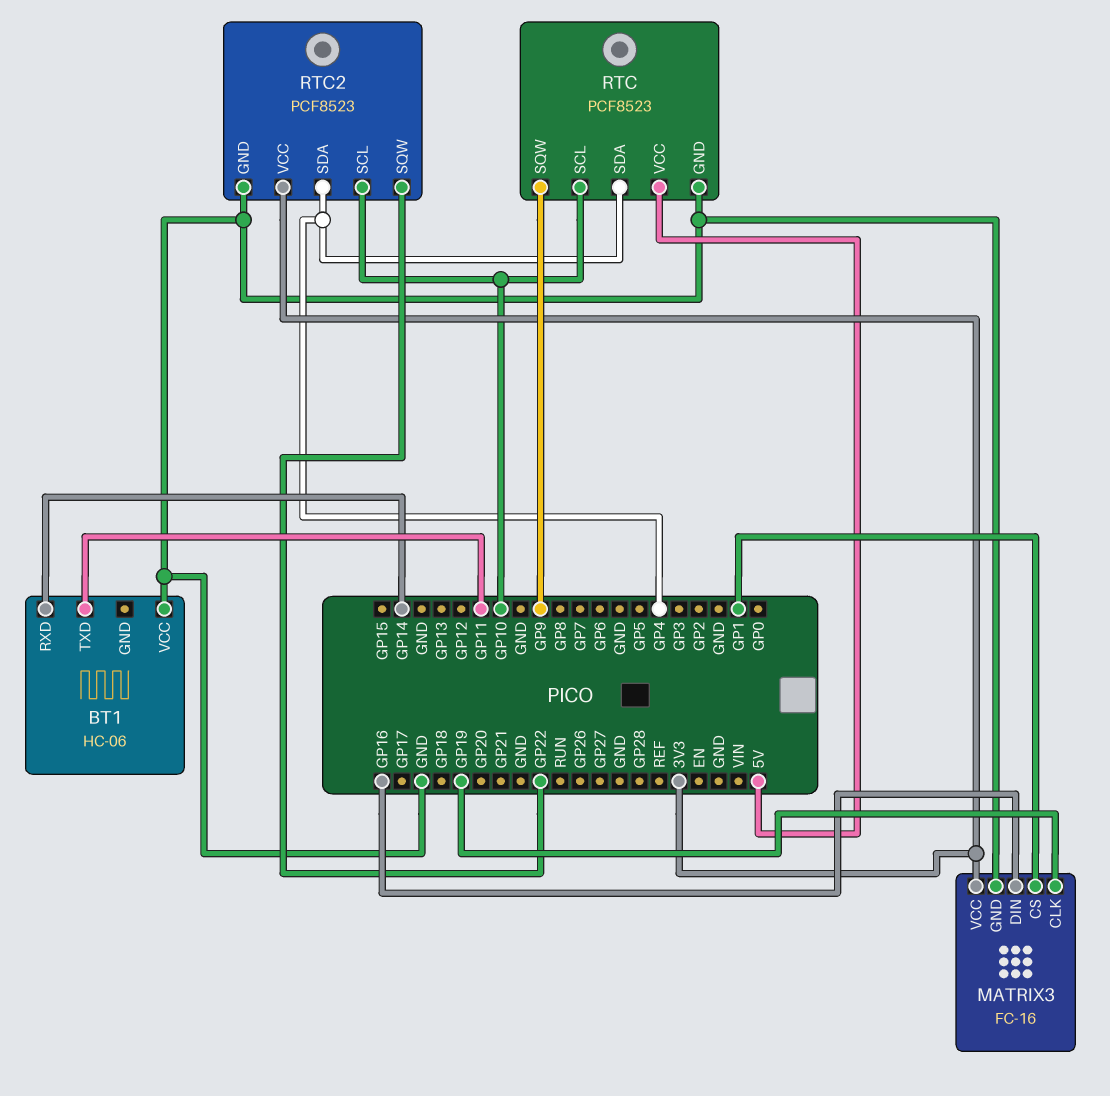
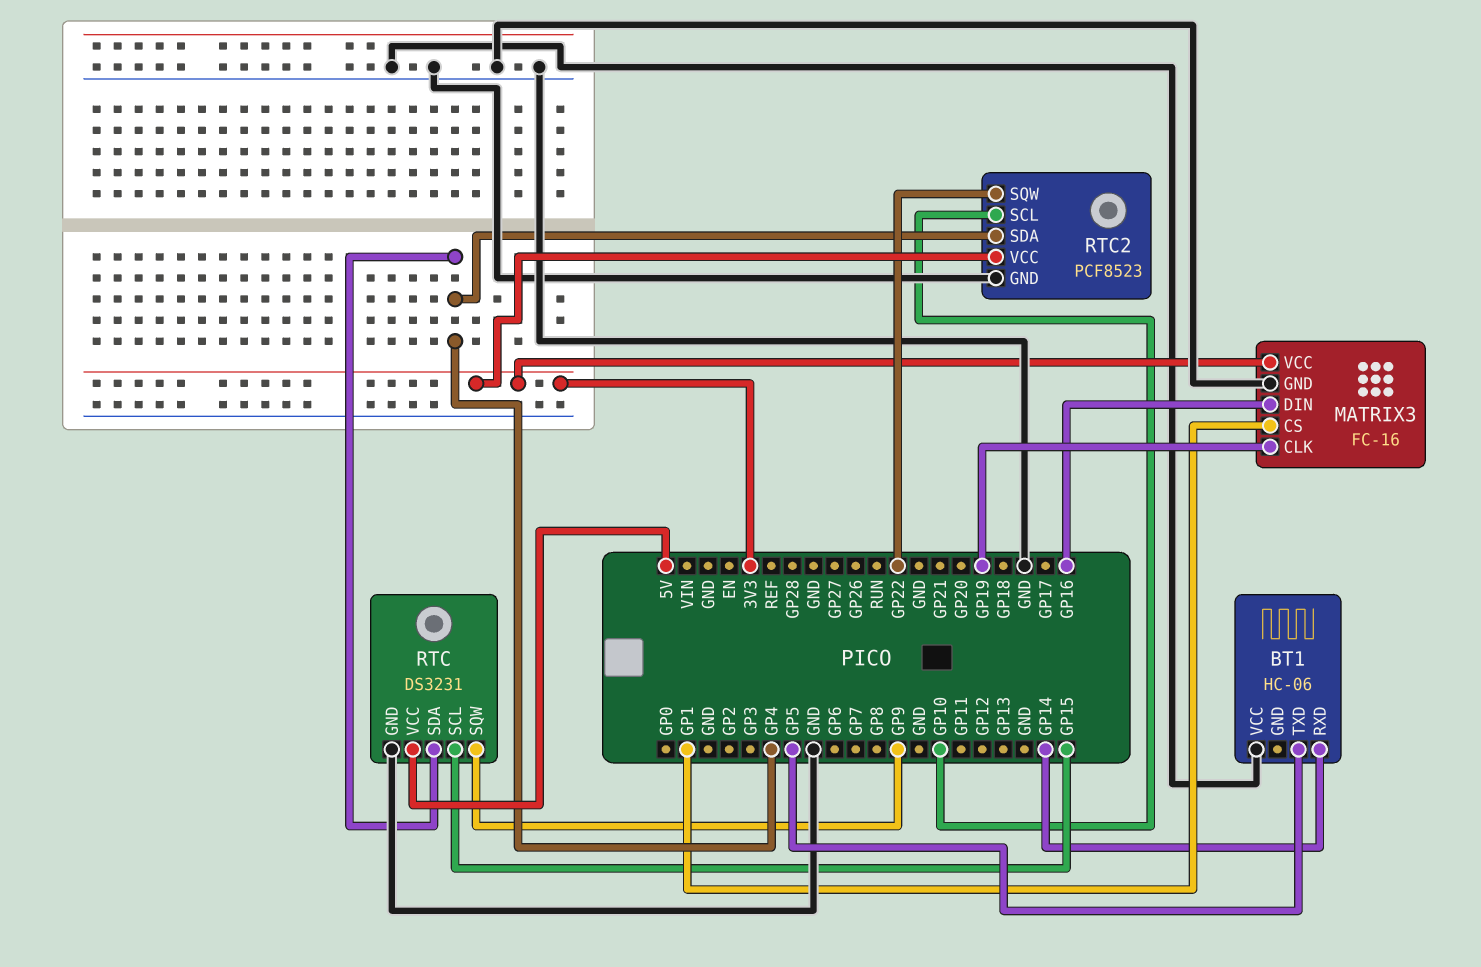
BT1 pin TXD: GP11 -> GP5
RTC: PCF8523 -> DS3231
RTC pin SCL: GP10 -> GP15

